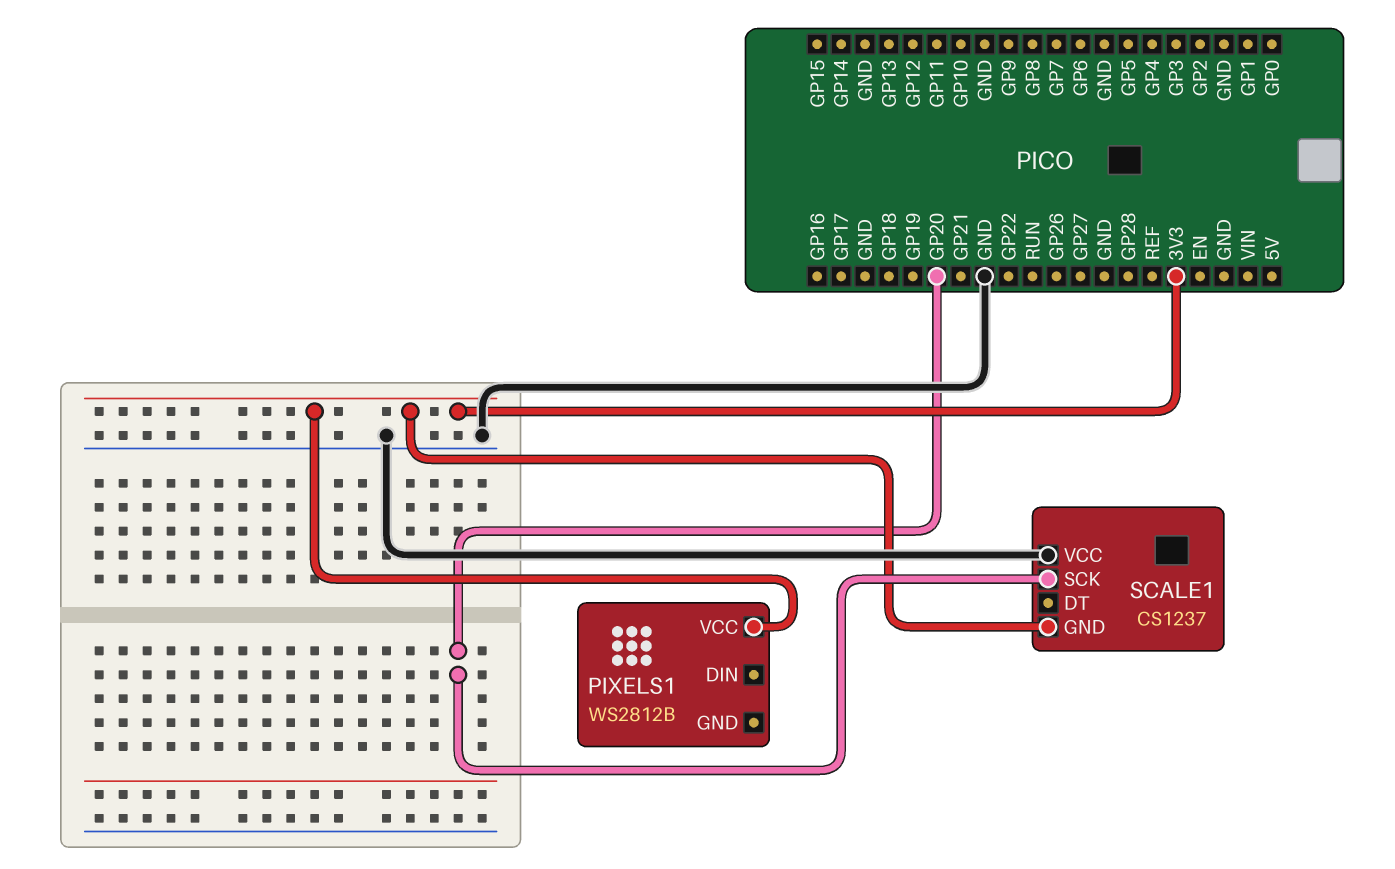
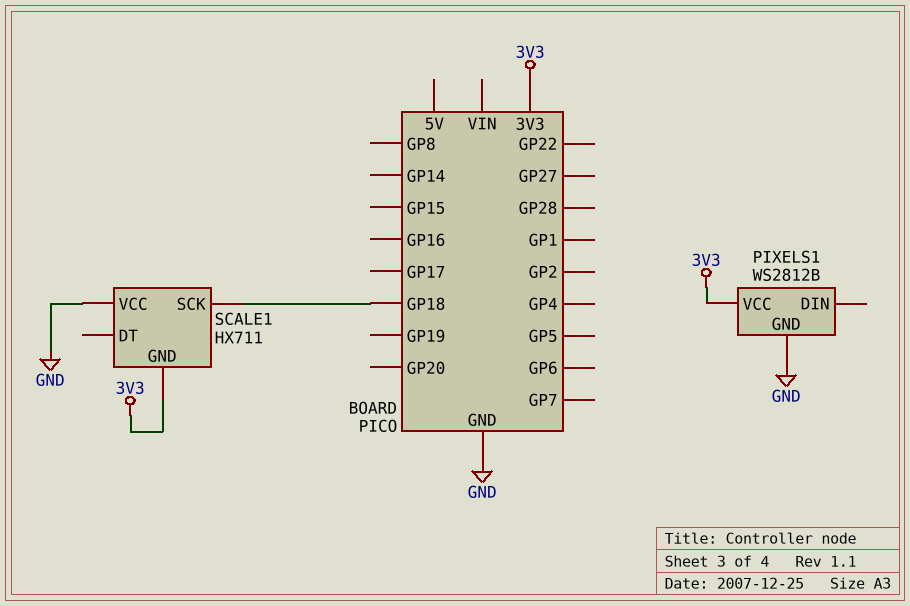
PIXELS1 pin GND: none -> GND
SCALE1: CS1237 -> HX711
SCALE1 pin SCK: GP20 -> GP18

